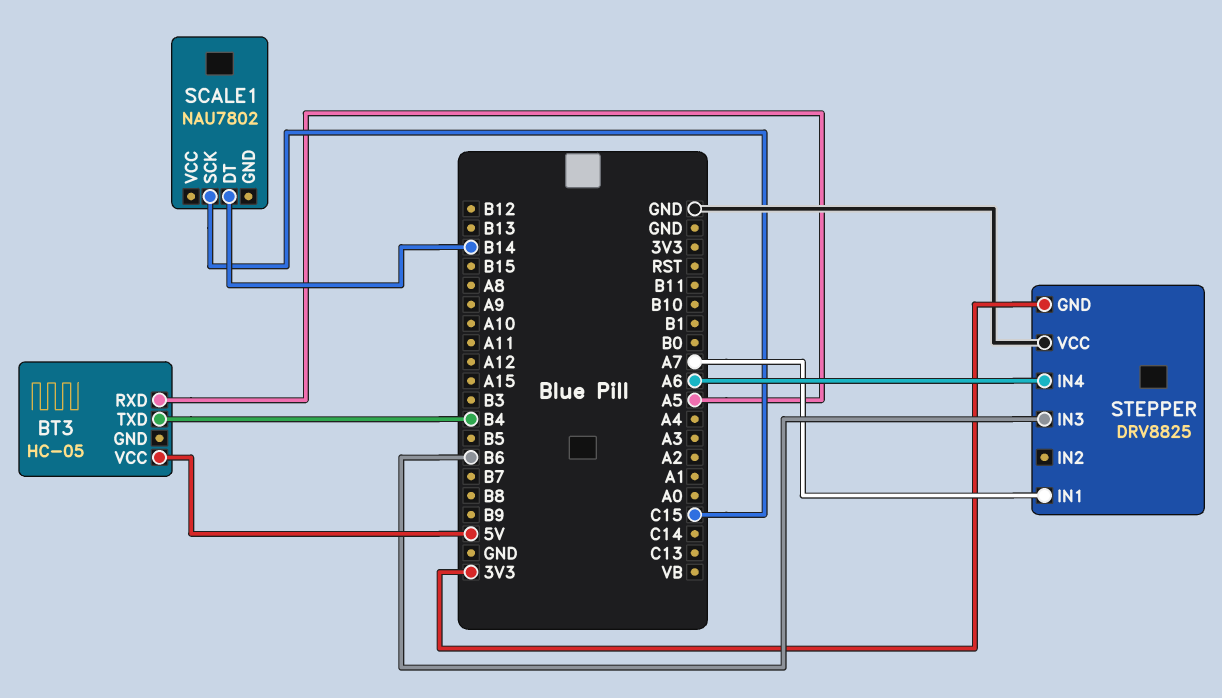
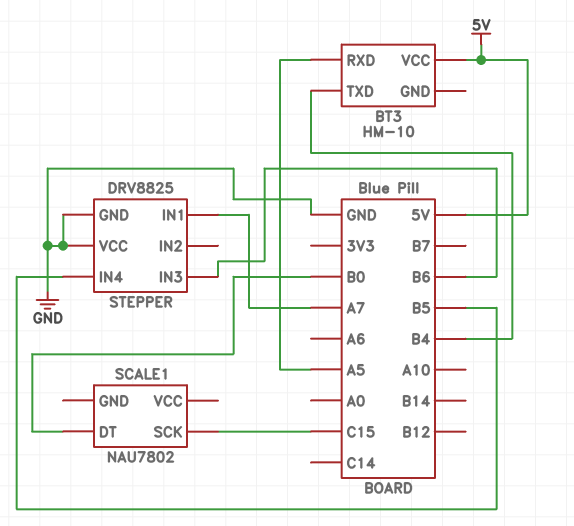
BT3: HC-05 -> HM-10
SCALE1 pin DT: B14 -> B0
STEPPER pin GND: 3V3 -> GND
STEPPER pin IN4: A6 -> B5

